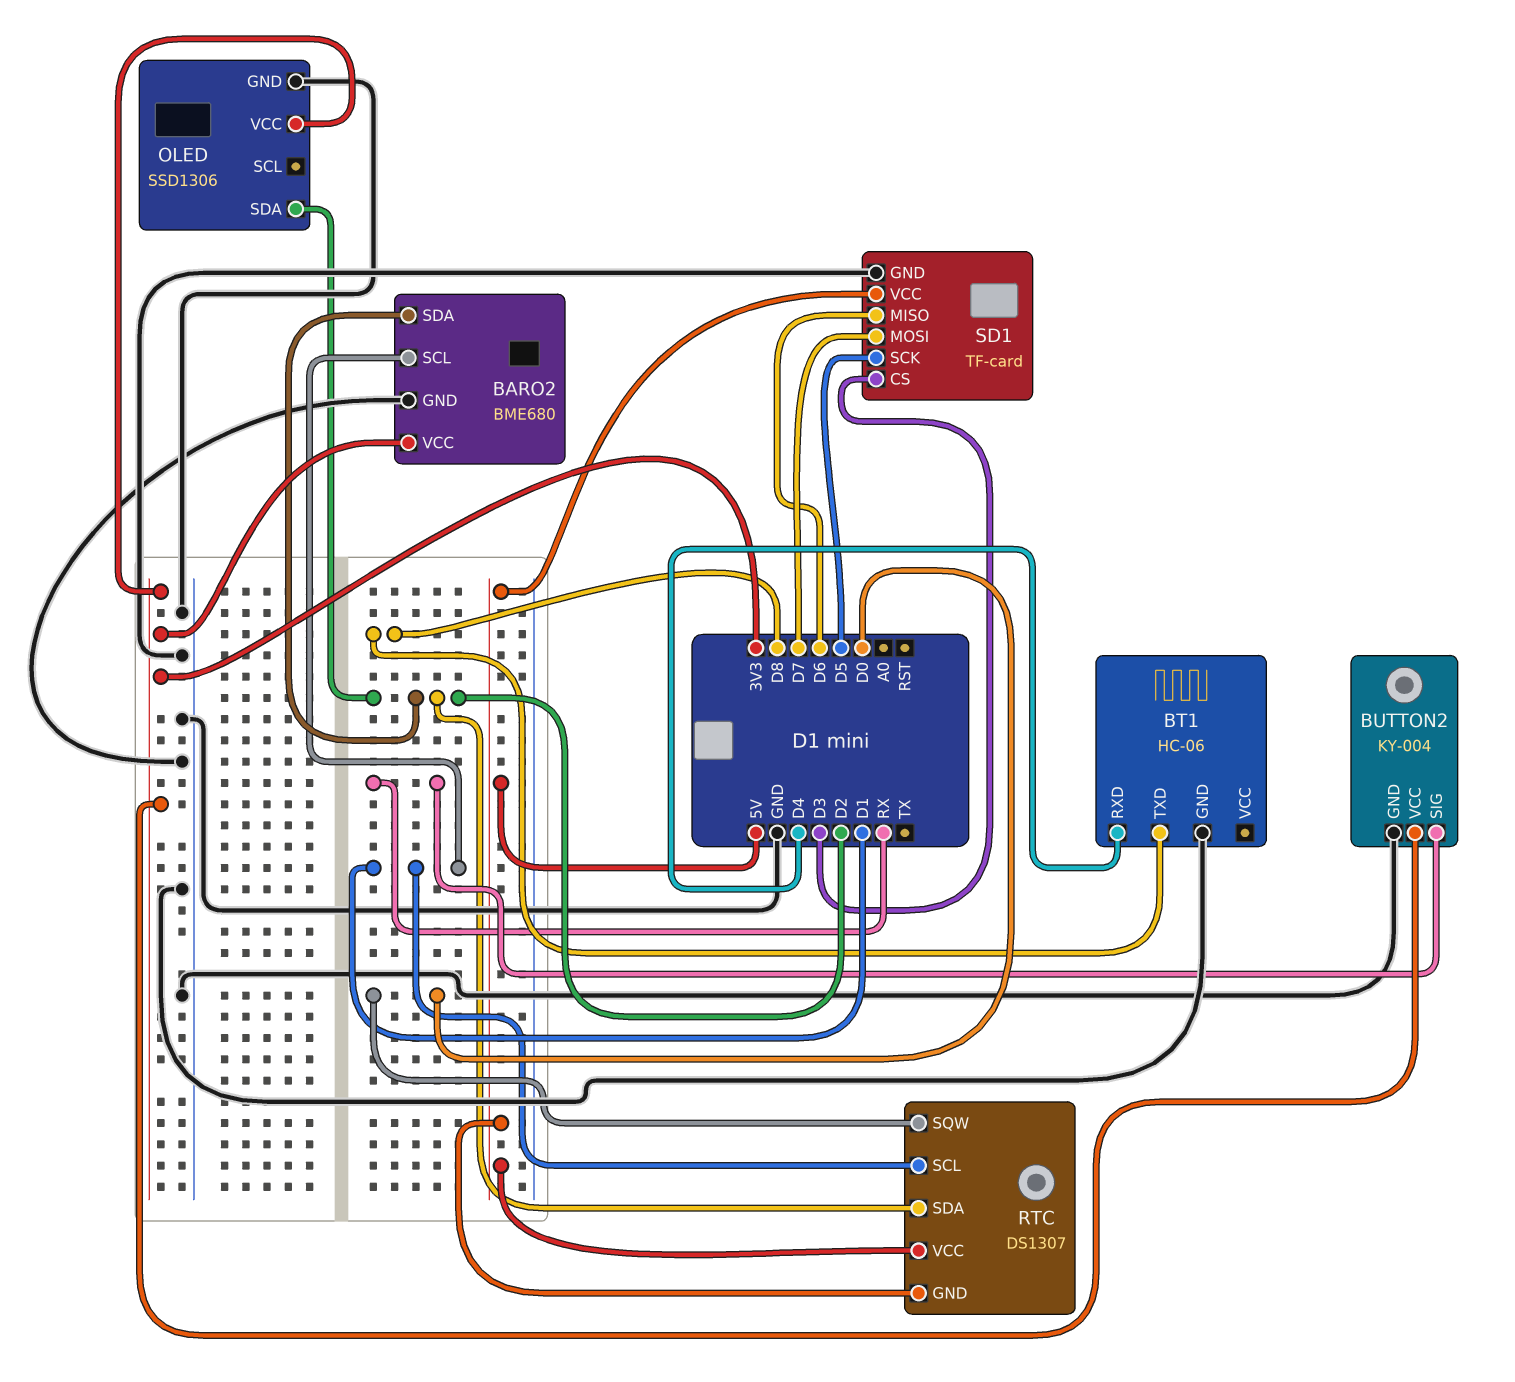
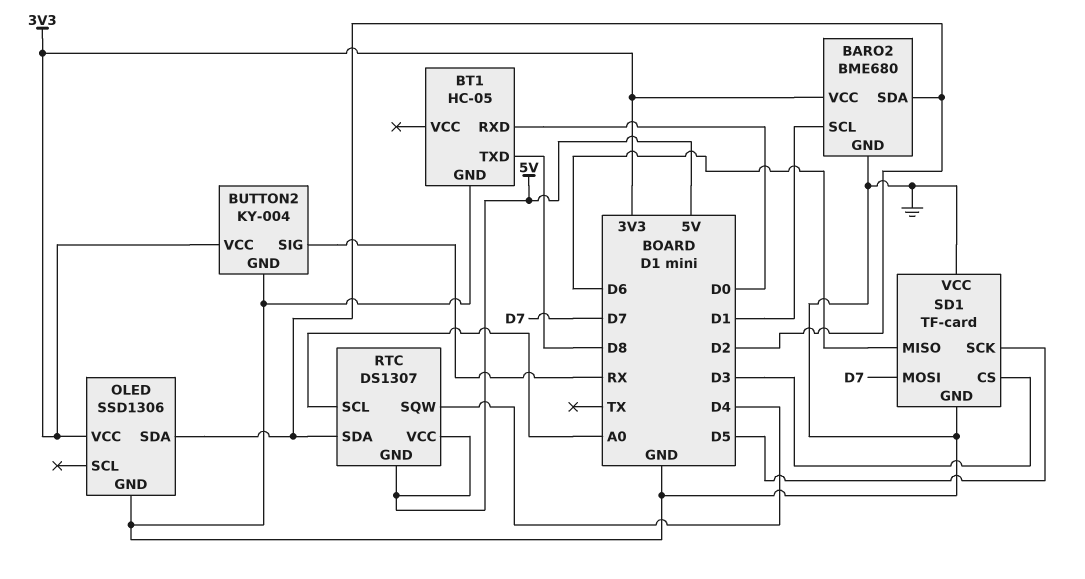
BT1: HC-06 -> HC-05
BT1 pin RXD: D4 -> D0
RTC pin SCL: D1 -> A0
RTC pin SQW: D0 -> D4
SD1 pin VCC: 5V -> GND

